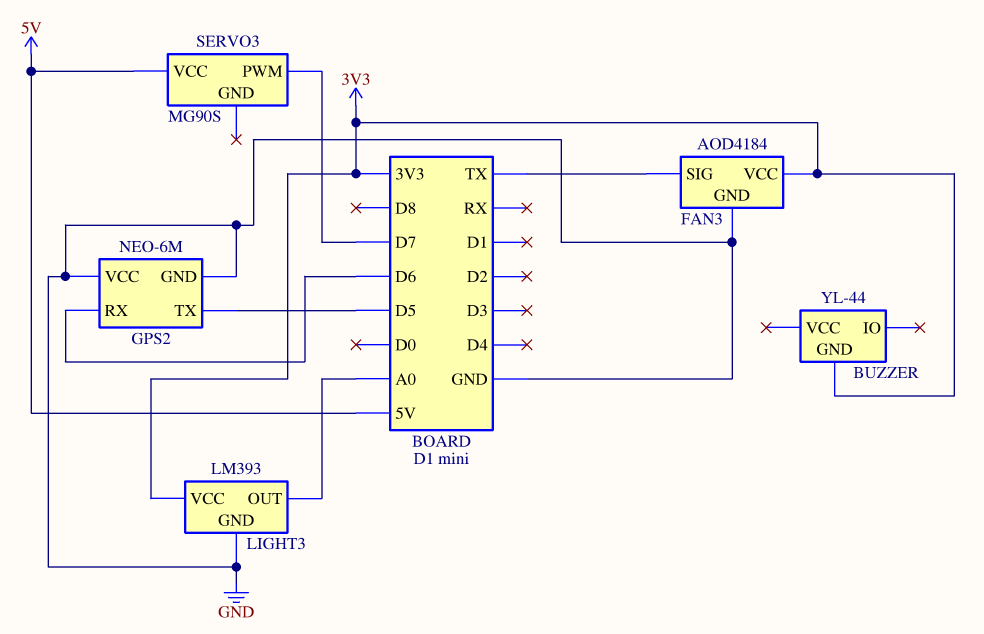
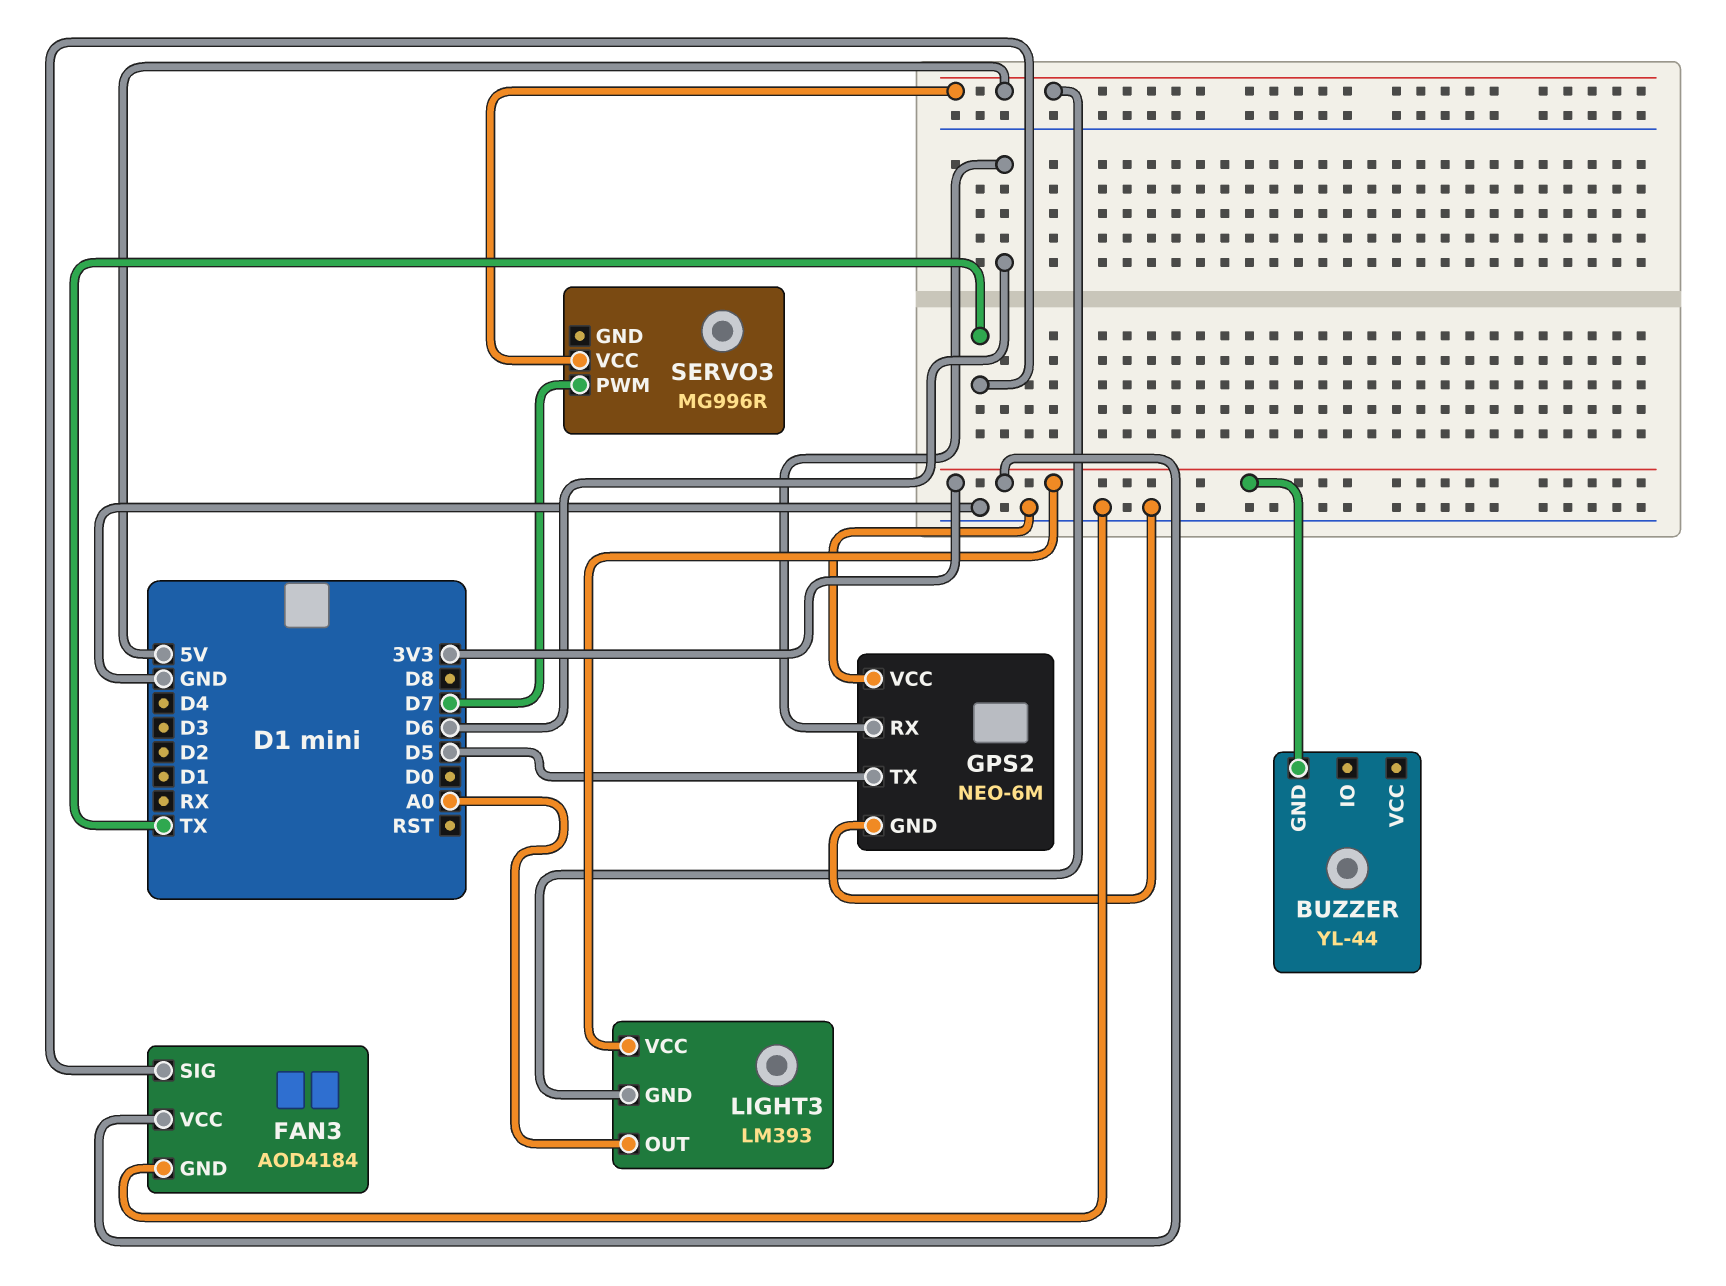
LIGHT3 pin GND: GND -> 5V
SERVO3: MG90S -> MG996R

